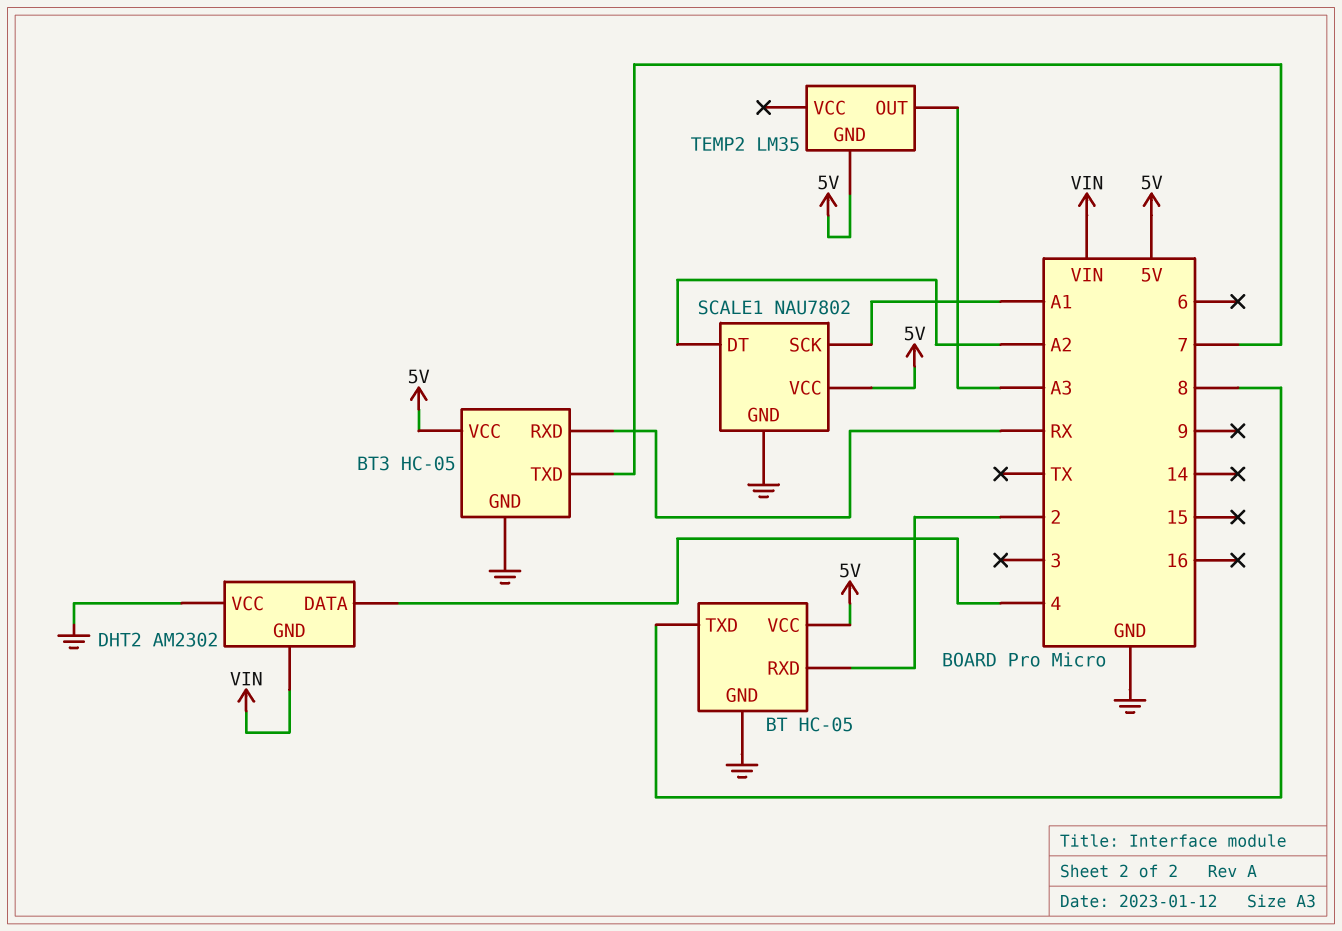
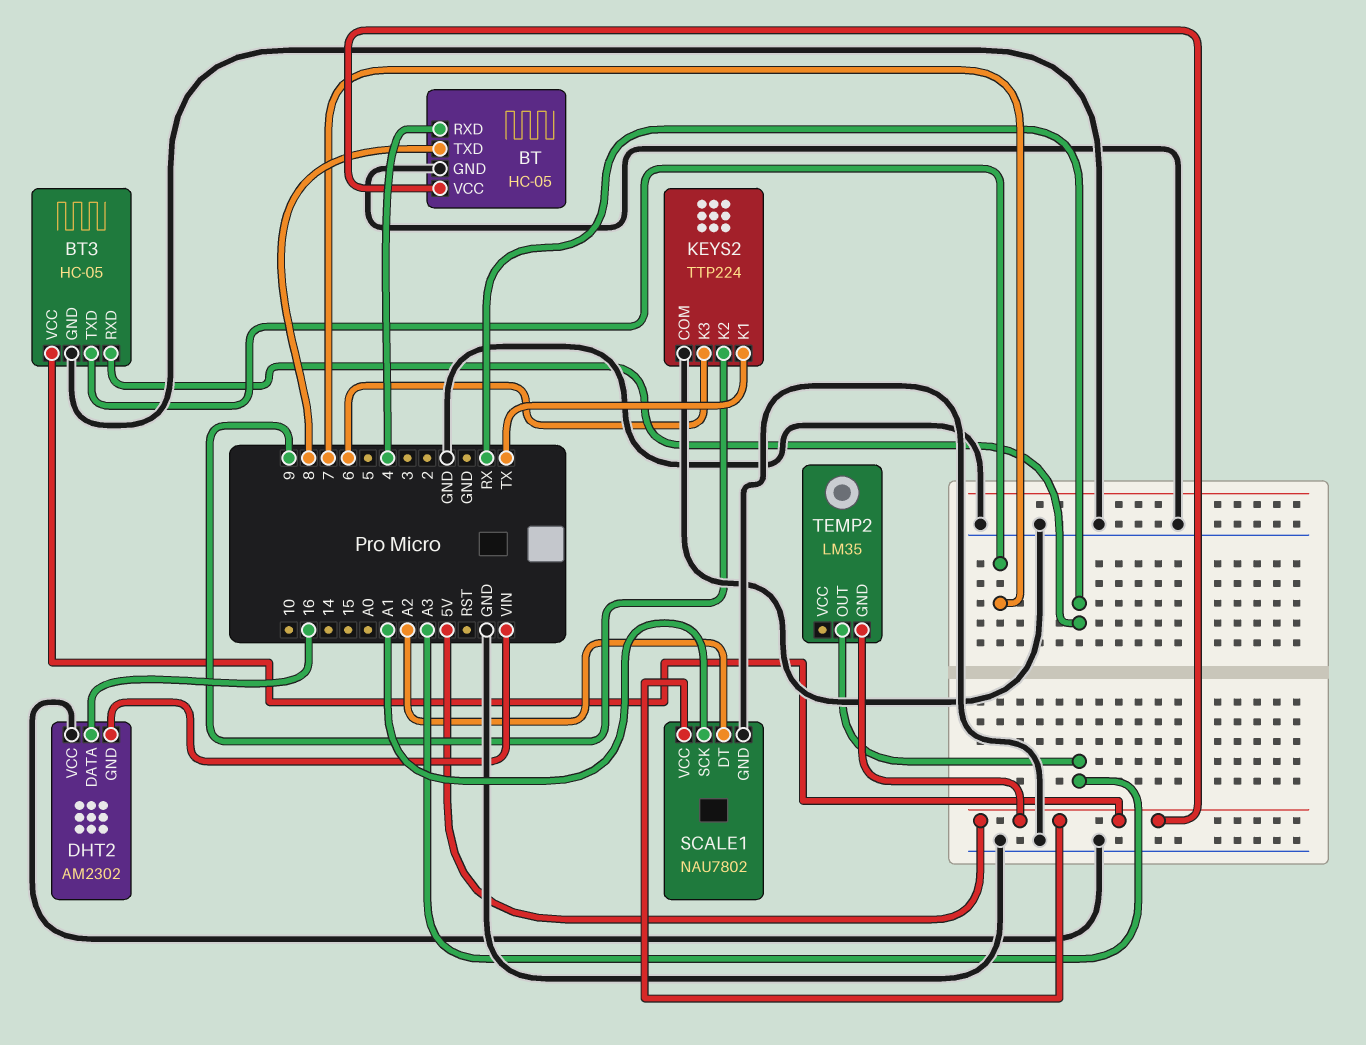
BT pin RXD: 2 -> 4
DHT2 pin DATA: 4 -> 16
KEYS2: none -> TTP224
KEYS2 pin COM: none -> GND
KEYS2 pin K1: none -> TX
KEYS2 pin K2: none -> 9
KEYS2 pin K3: none -> 6

